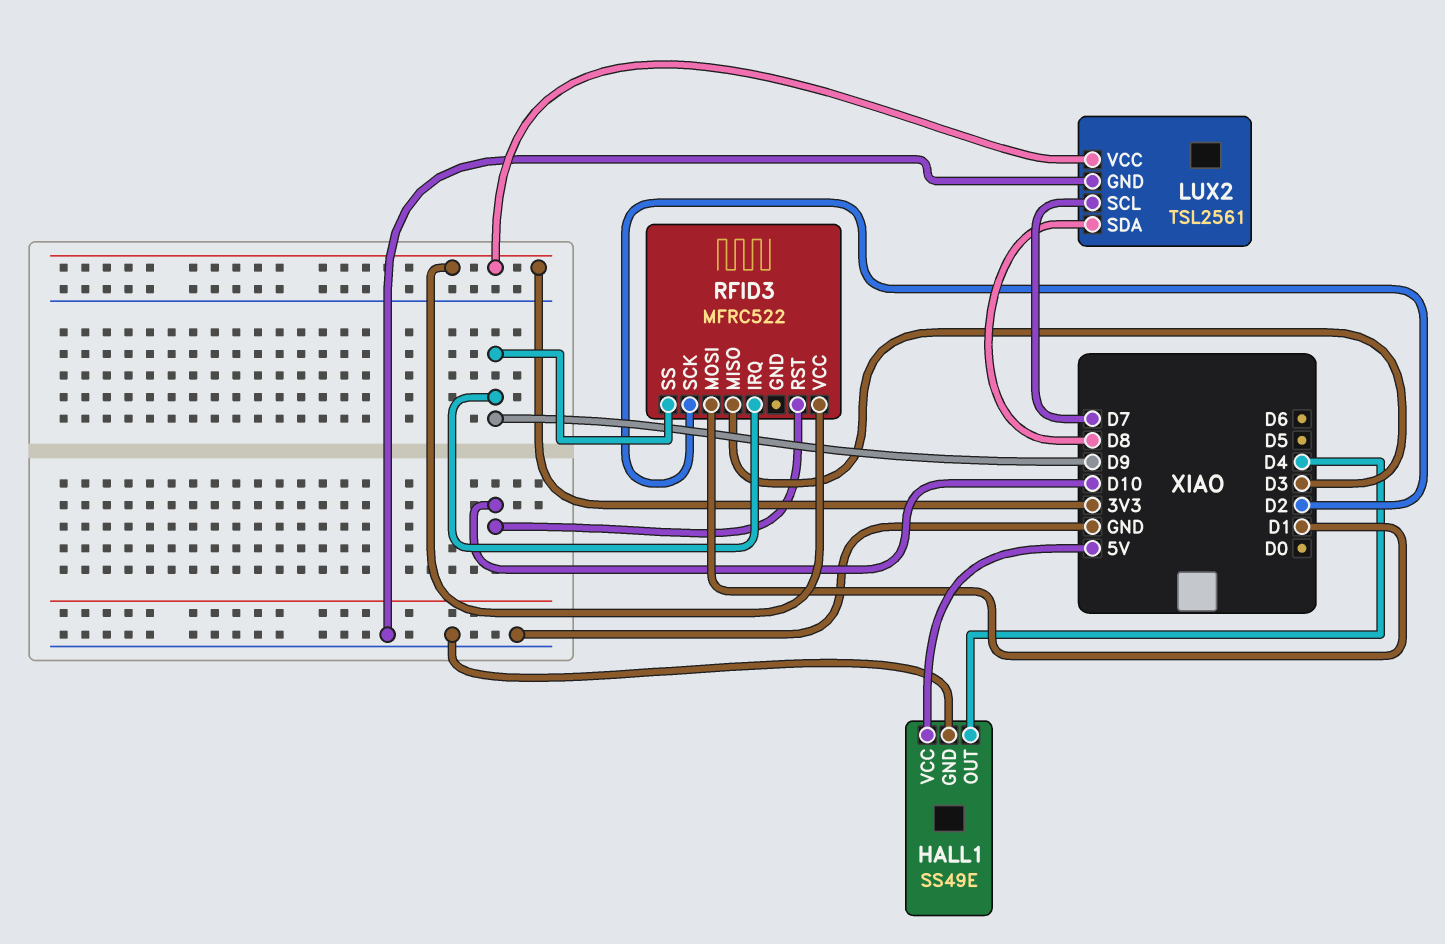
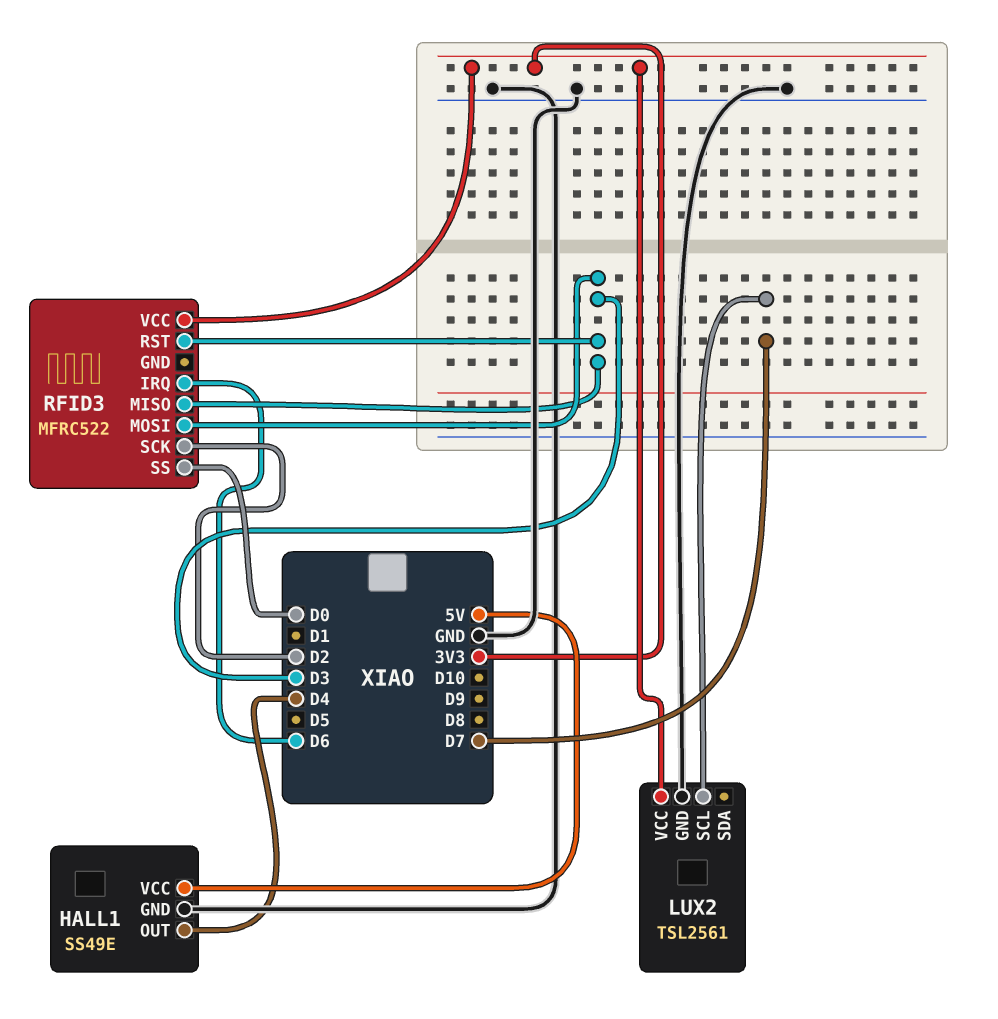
LUX2 pin SDA: D8 -> none
RFID3 pin IRQ: D9 -> D6
RFID3 pin MOSI: D1 -> D3
RFID3 pin RST: D10 -> D3
RFID3 pin SS: D9 -> D0

